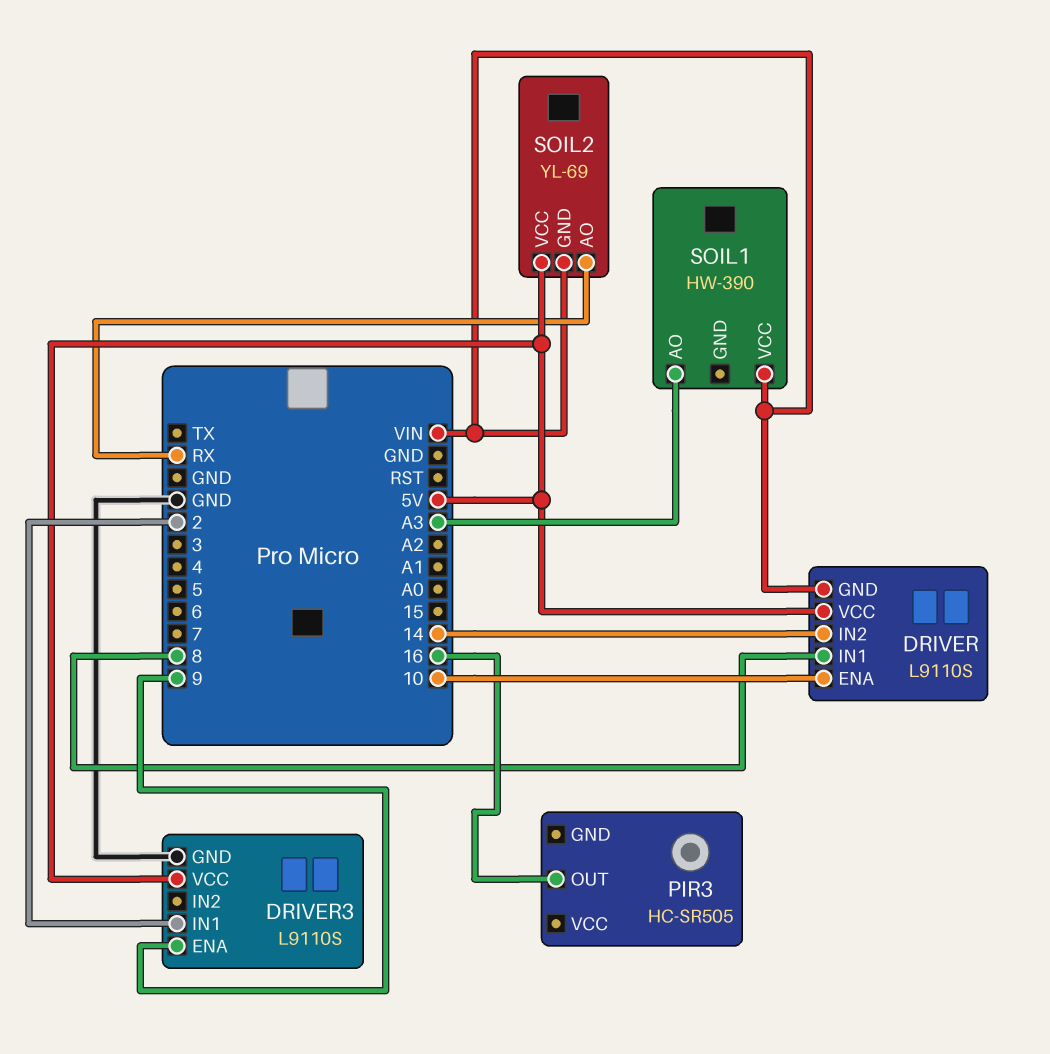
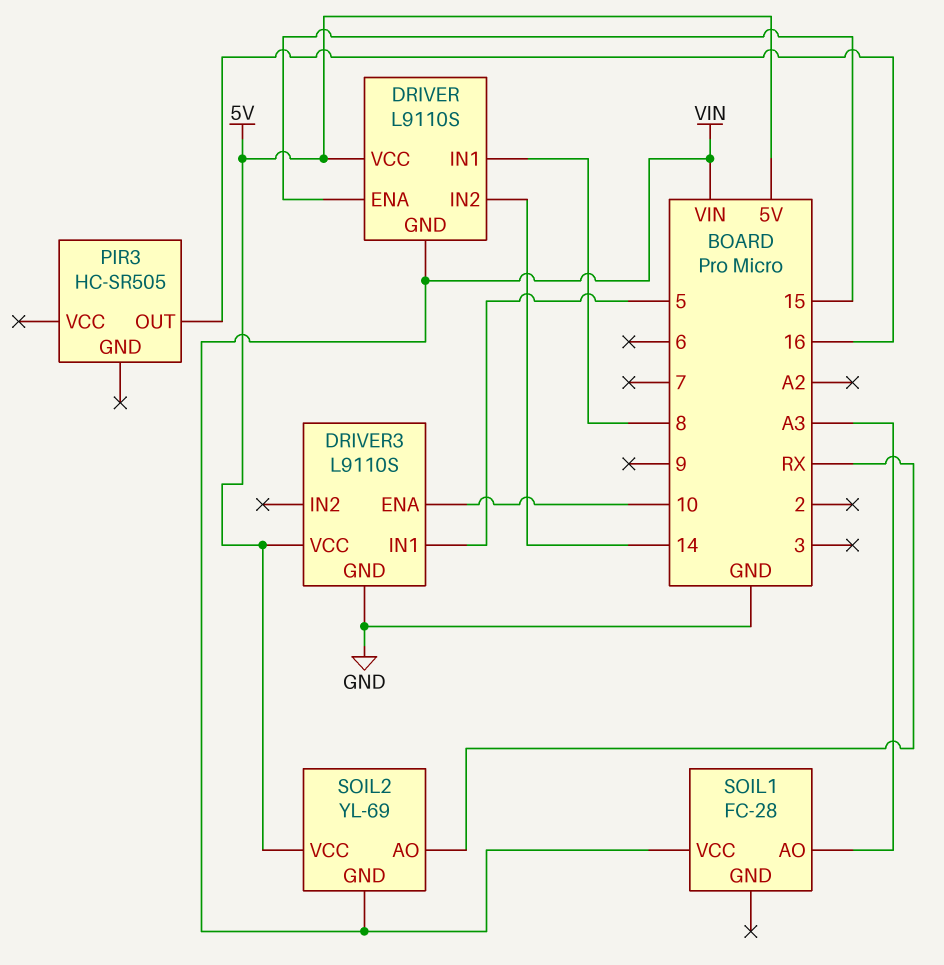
DRIVER pin ENA: 10 -> 15
DRIVER3 pin ENA: 9 -> 10
DRIVER3 pin IN1: 2 -> 5
SOIL1: HW-390 -> FC-28

